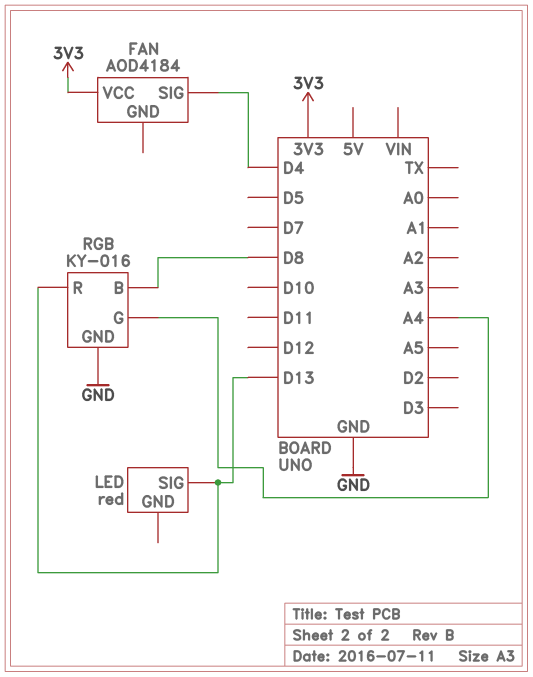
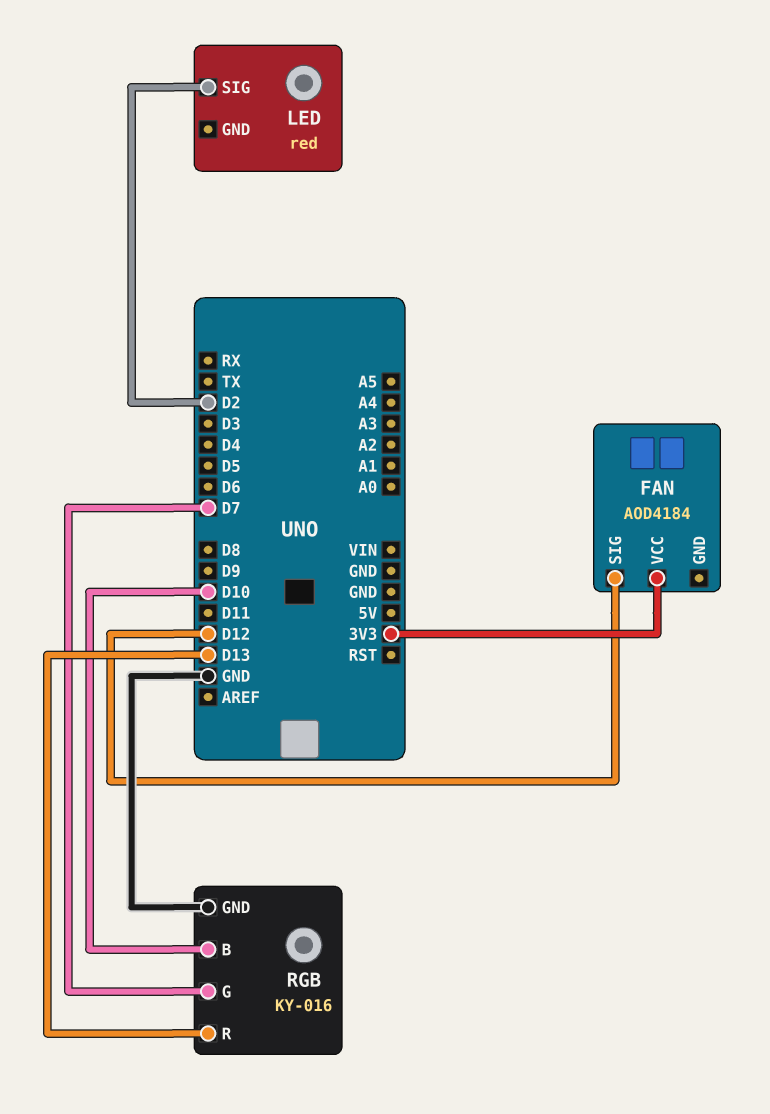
FAN pin SIG: D4 -> D12
LED pin SIG: D13 -> D2
RGB pin B: D8 -> D10
RGB pin G: A4 -> D7

